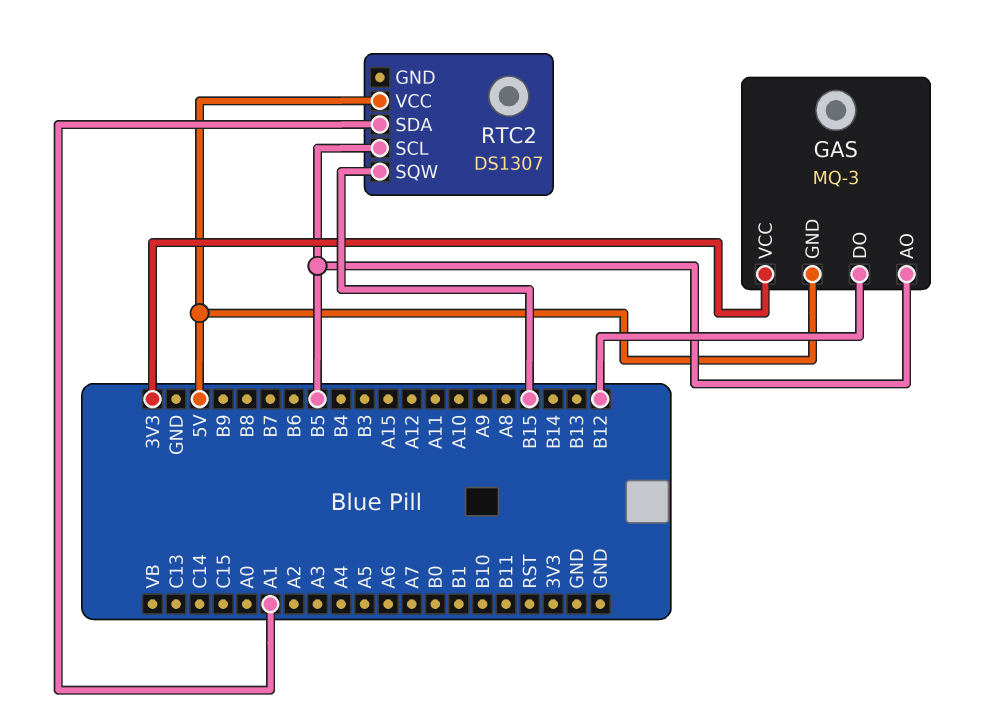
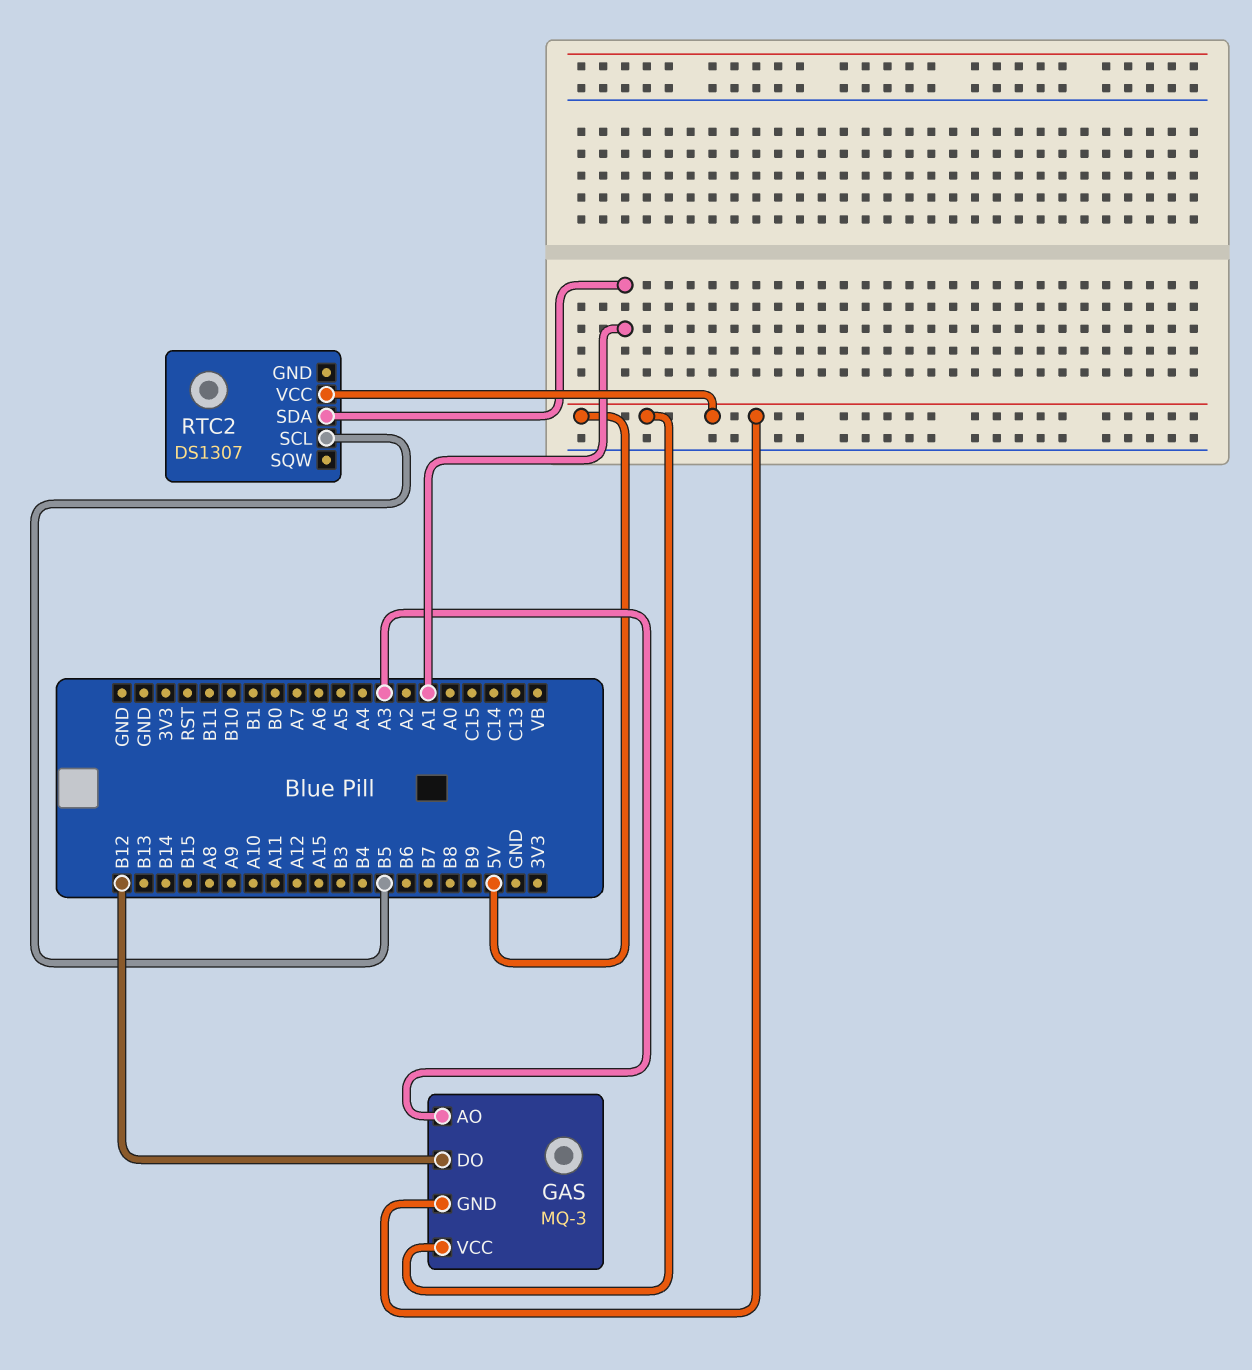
GAS pin AO: B5 -> A3
GAS pin VCC: 3V3 -> 5V
RTC2 pin SQW: B15 -> none

